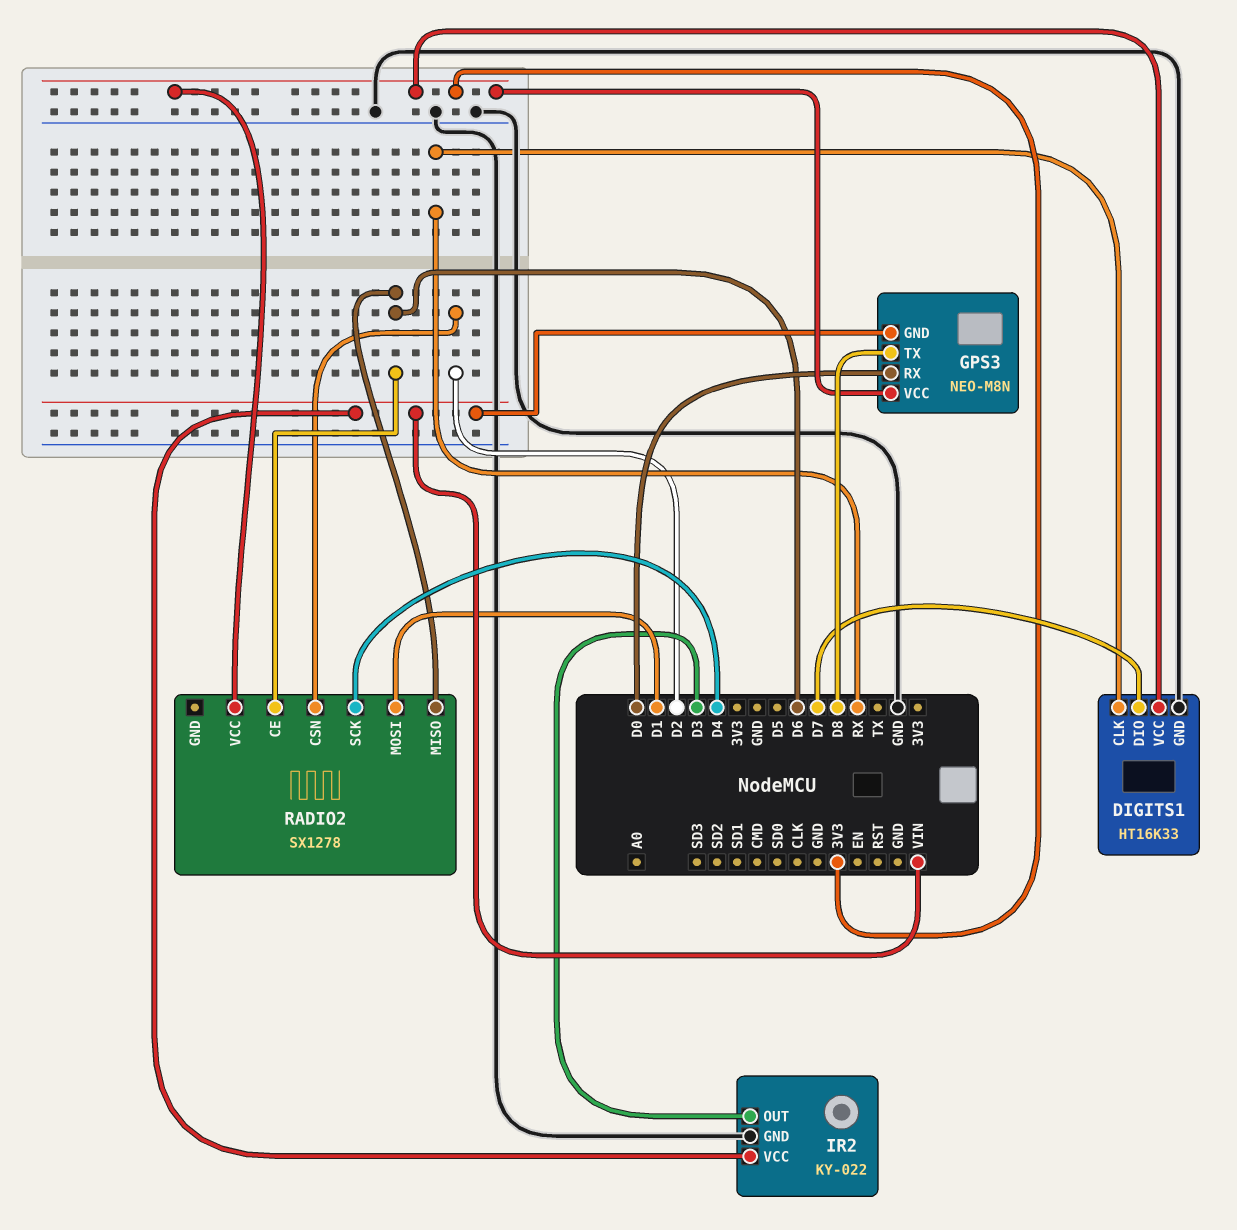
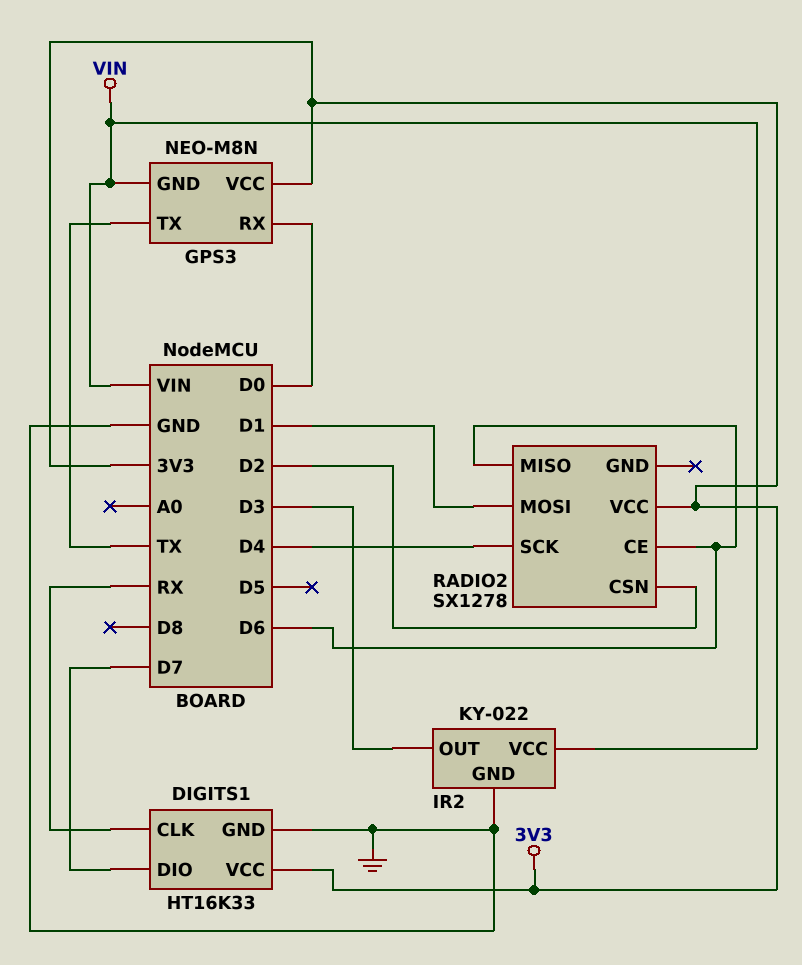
GPS3 pin TX: D8 -> TX

